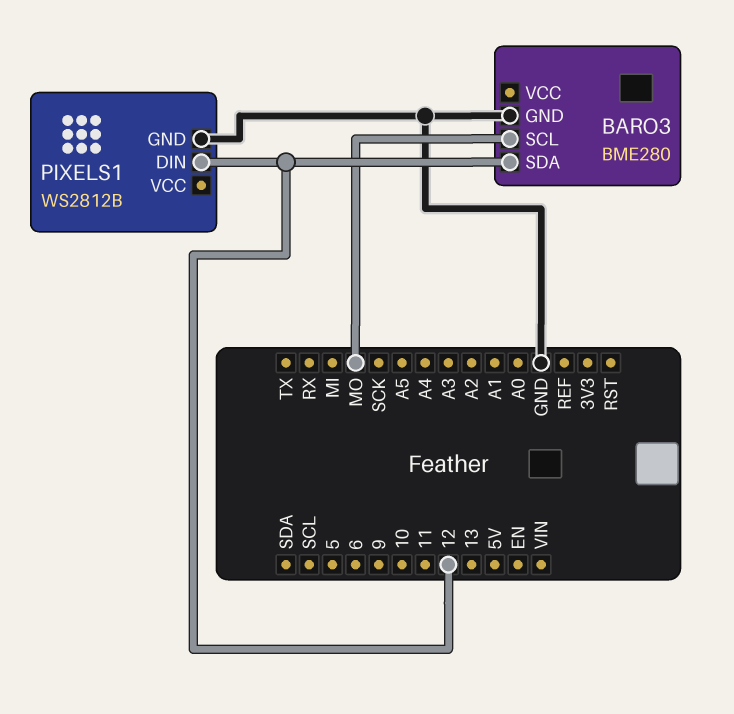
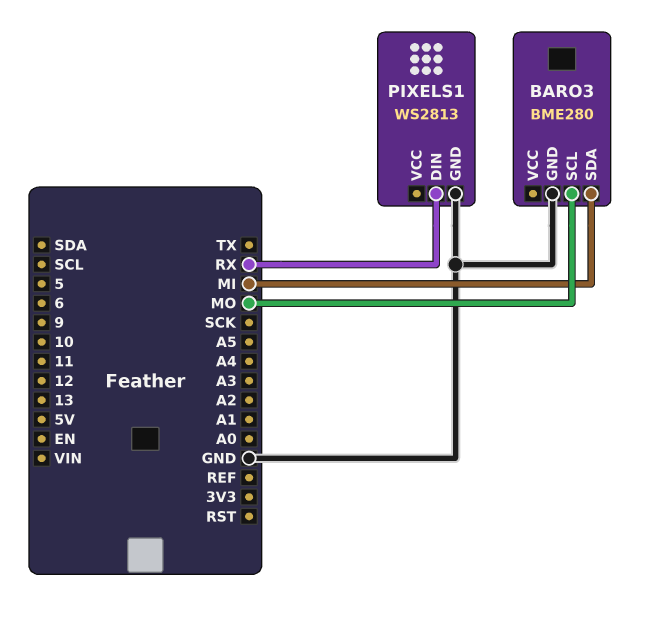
BARO3 pin SDA: 12 -> MI
PIXELS1: WS2812B -> WS2813
PIXELS1 pin DIN: 12 -> RX

